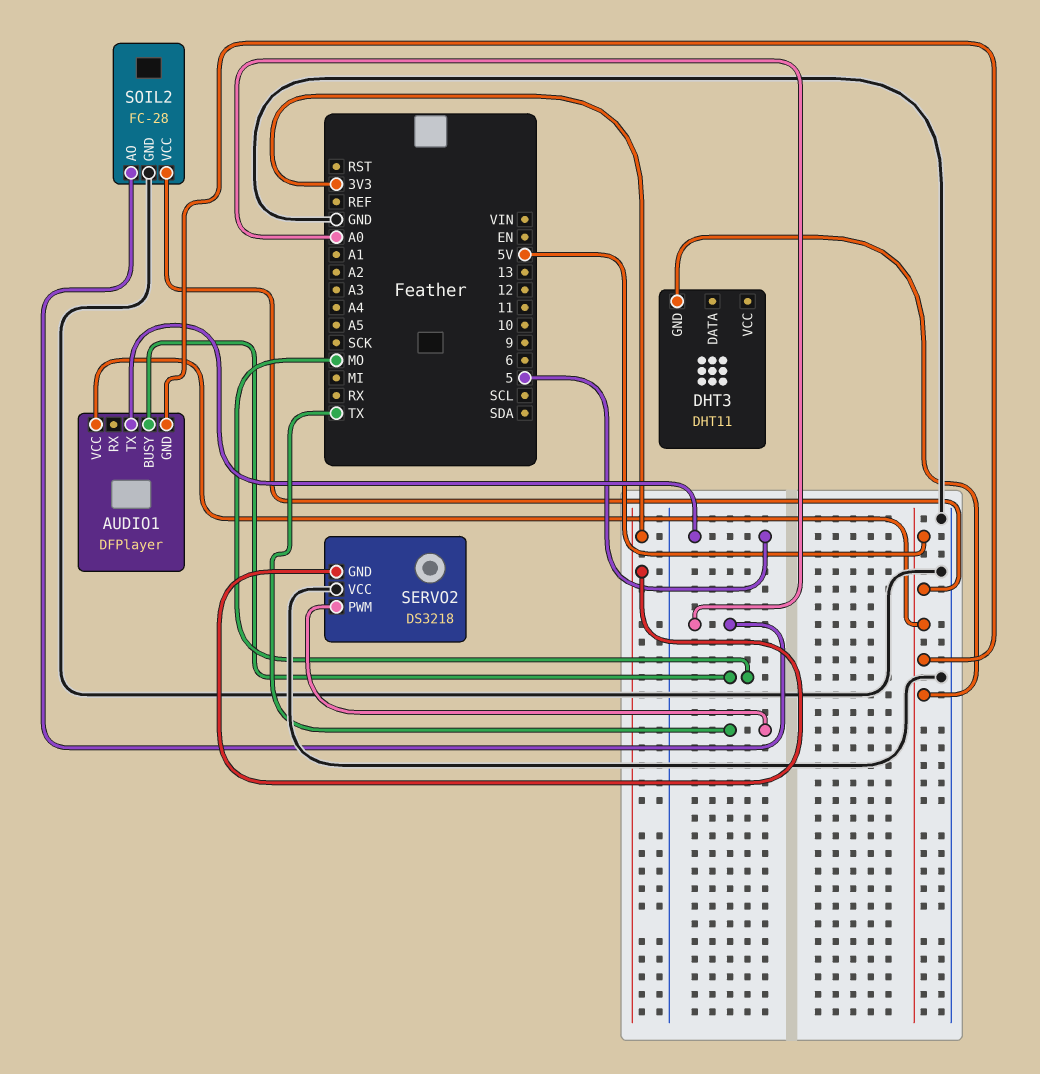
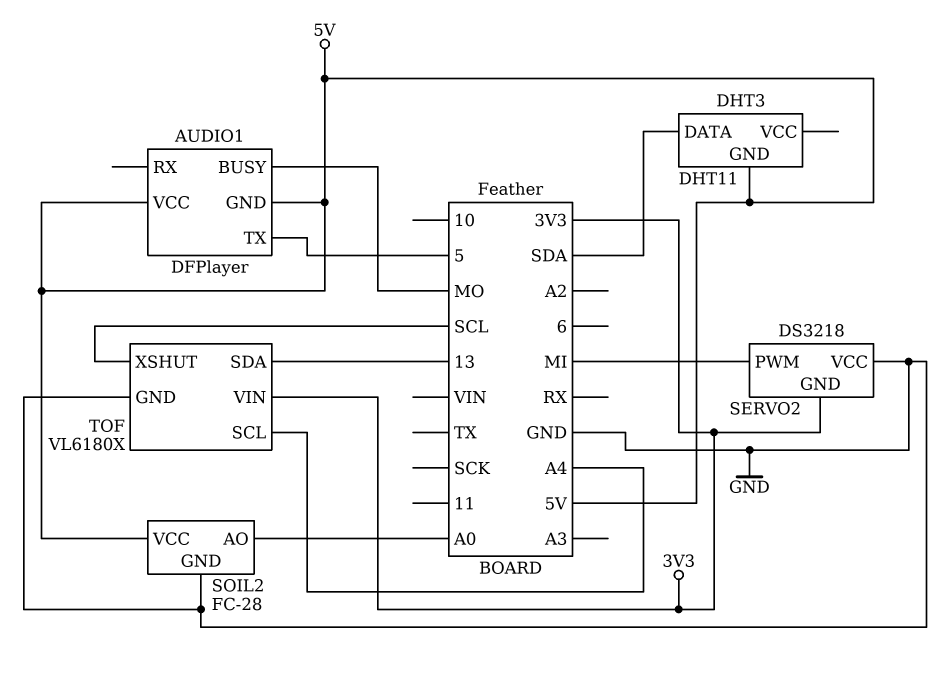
DHT3 pin DATA: none -> SDA
SERVO2 pin PWM: TX -> MI
TOF: none -> VL6180X
TOF pin GND: none -> GND
TOF pin SCL: none -> A4
TOF pin SDA: none -> 13
TOF pin VIN: none -> 3V3
TOF pin XSHUT: none -> SCL

